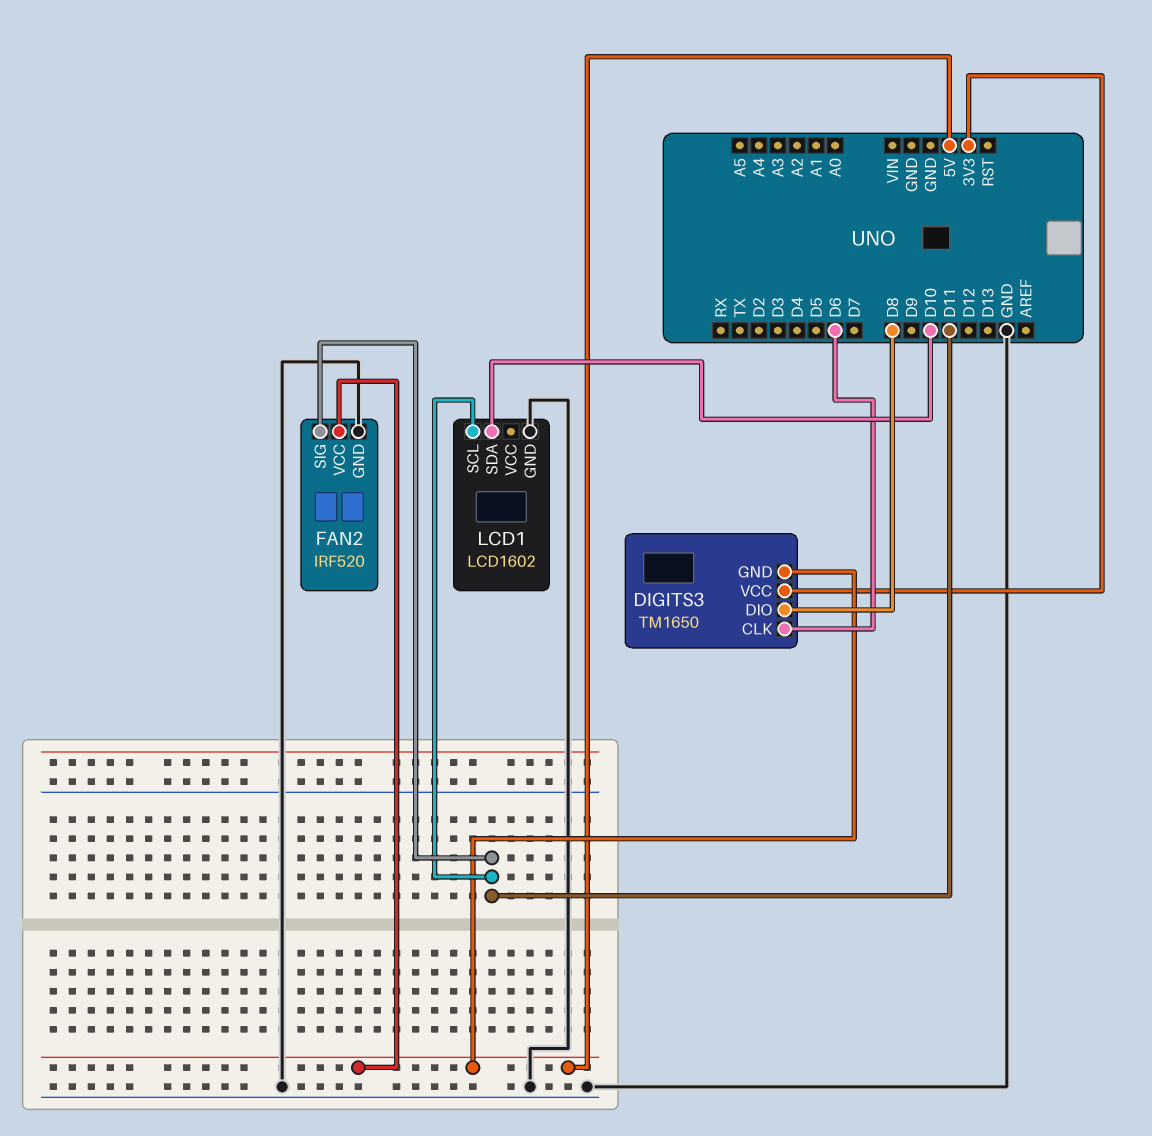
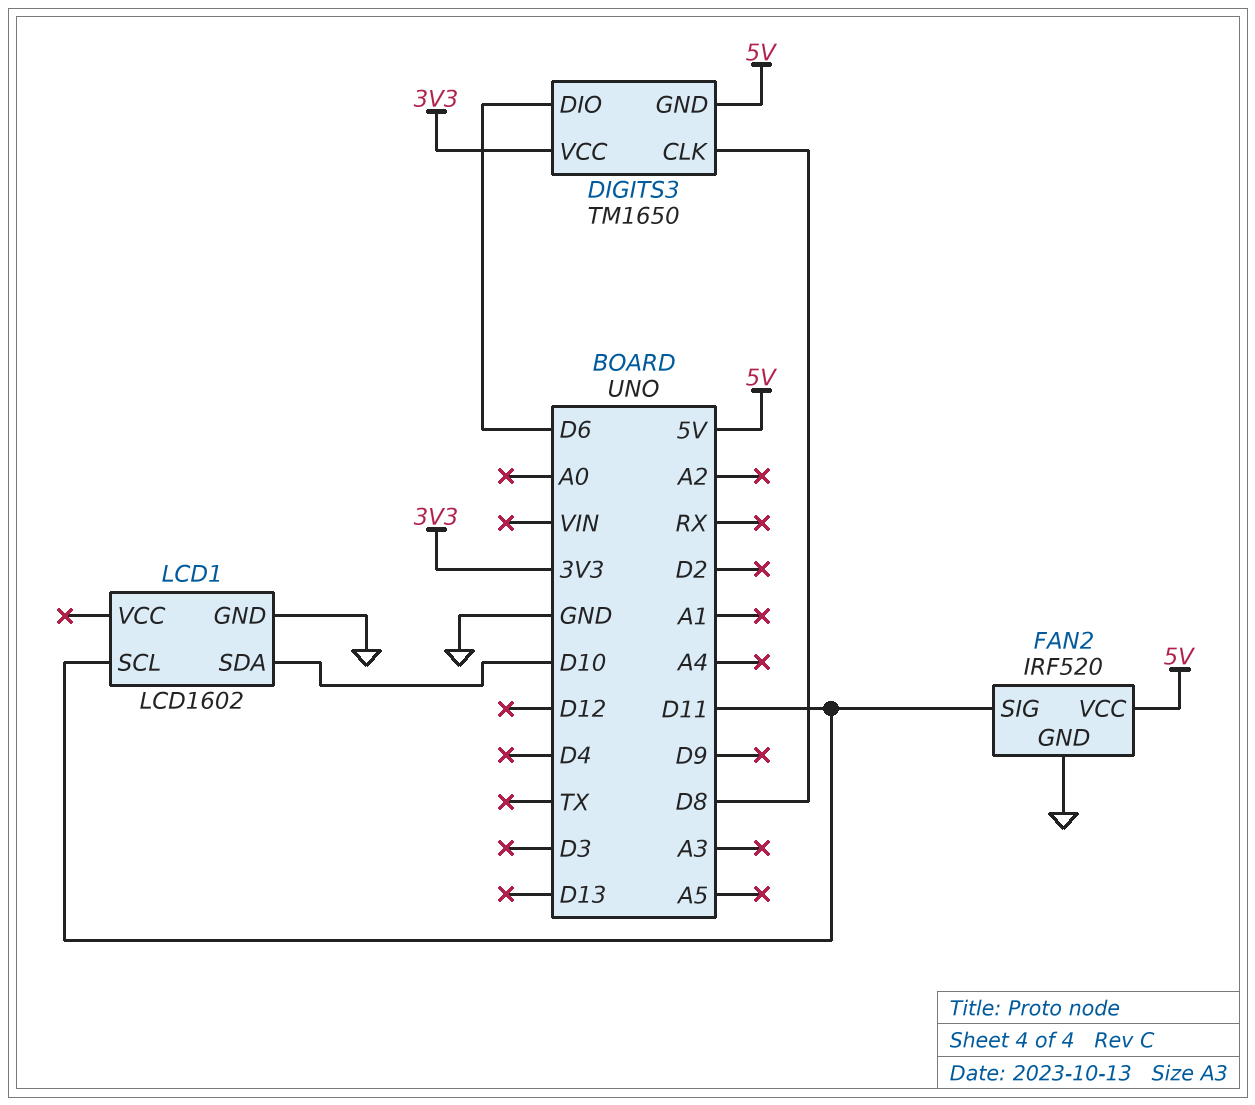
DIGITS3 pin CLK: D6 -> D8
DIGITS3 pin DIO: D8 -> D6

